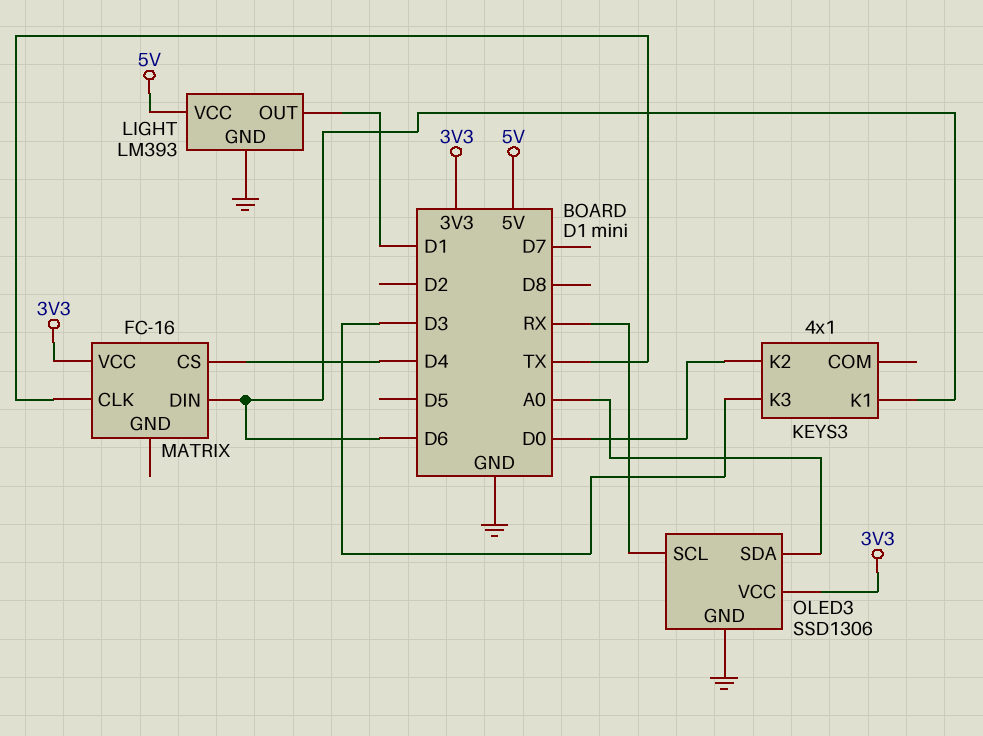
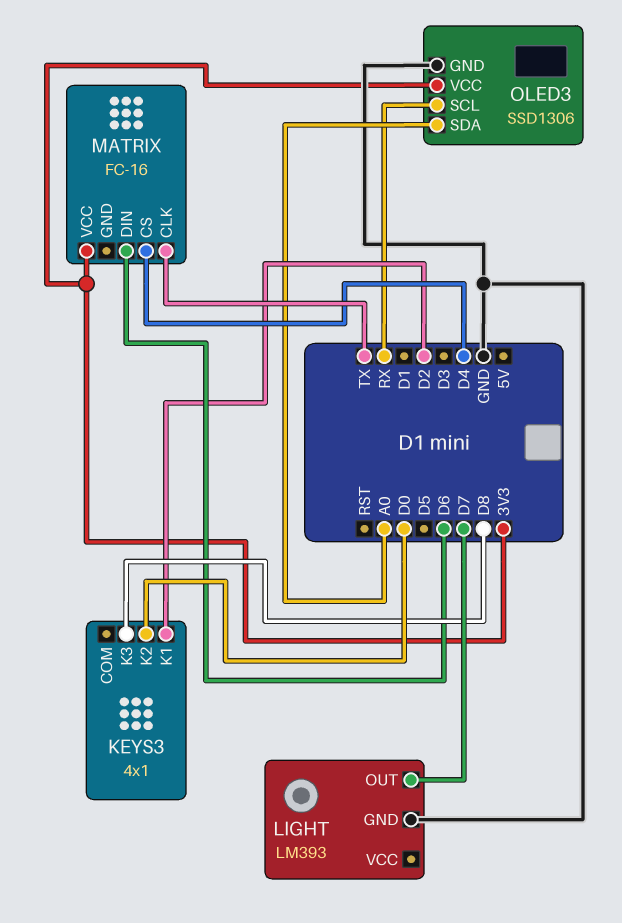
KEYS3 pin K1: D6 -> D2
KEYS3 pin K3: D3 -> D8
LIGHT pin OUT: D1 -> D7
LIGHT pin VCC: 5V -> none

